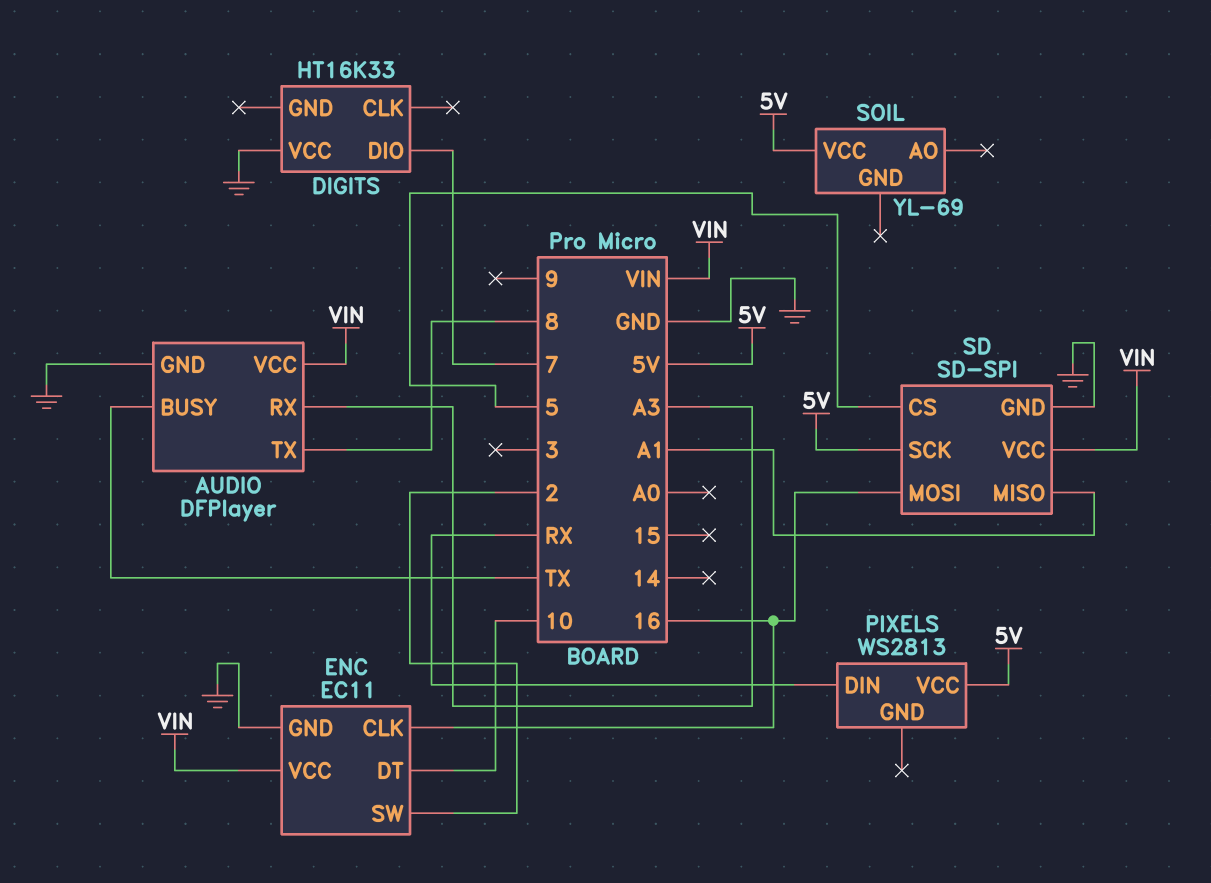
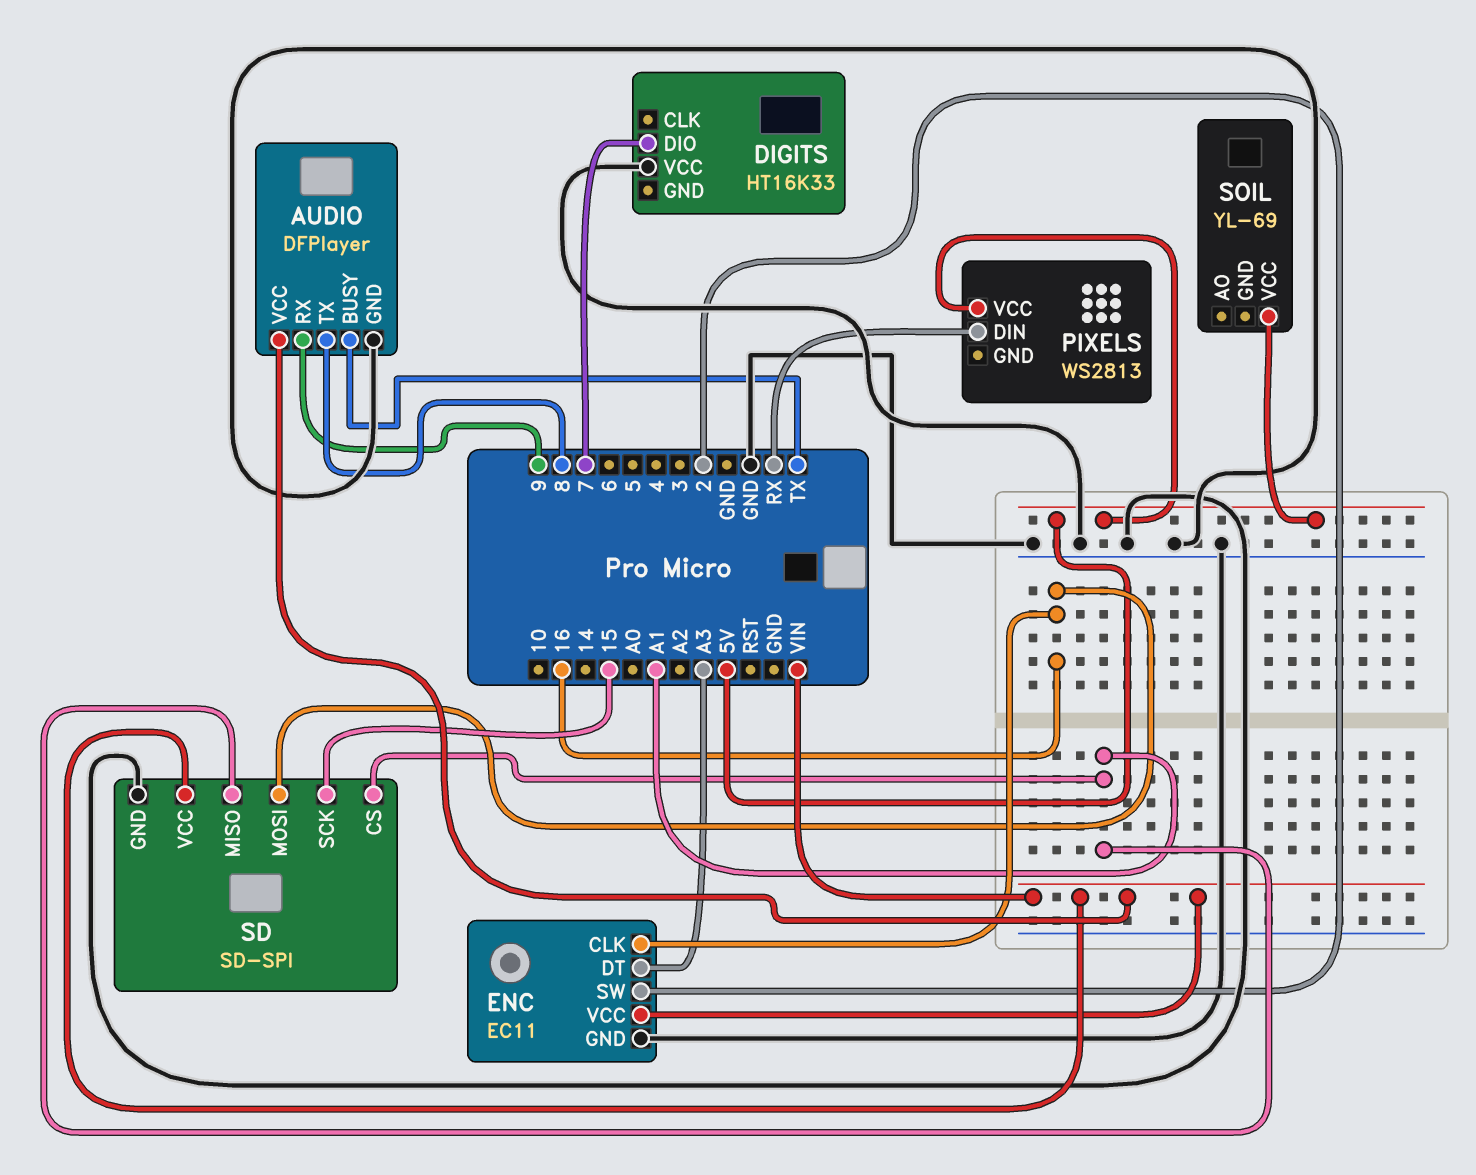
AUDIO pin RX: A3 -> 9
ENC pin DT: 10 -> A3
SD pin CS: 5 -> A1
SD pin SCK: 5V -> 15

